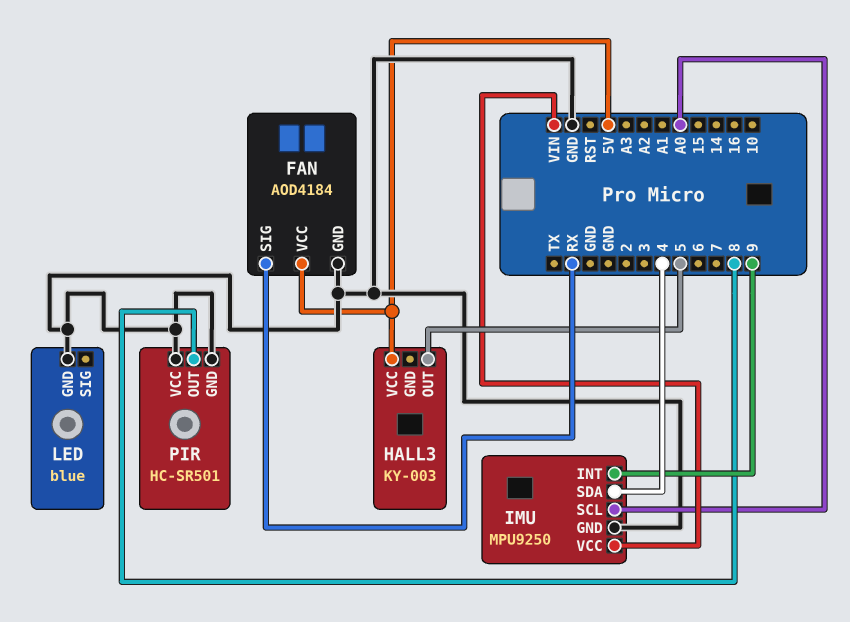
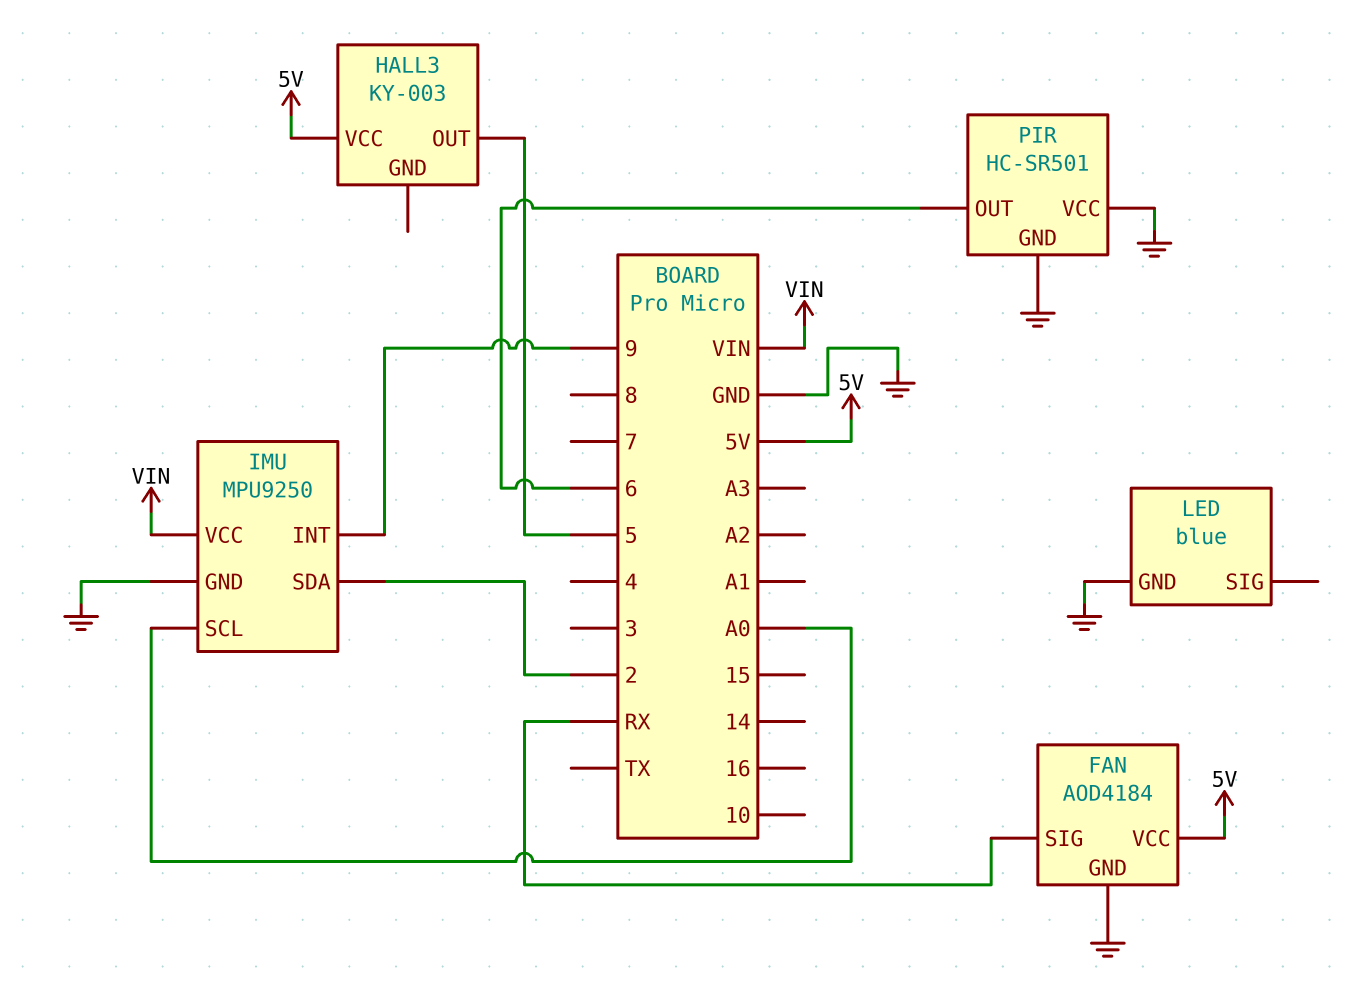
IMU pin SDA: 4 -> 2
PIR pin OUT: 8 -> 6

